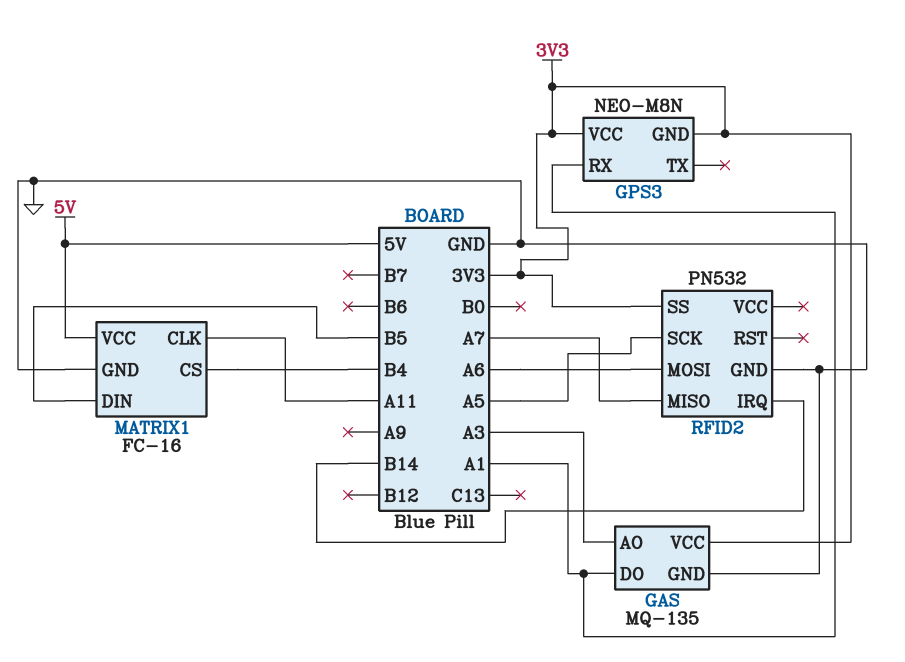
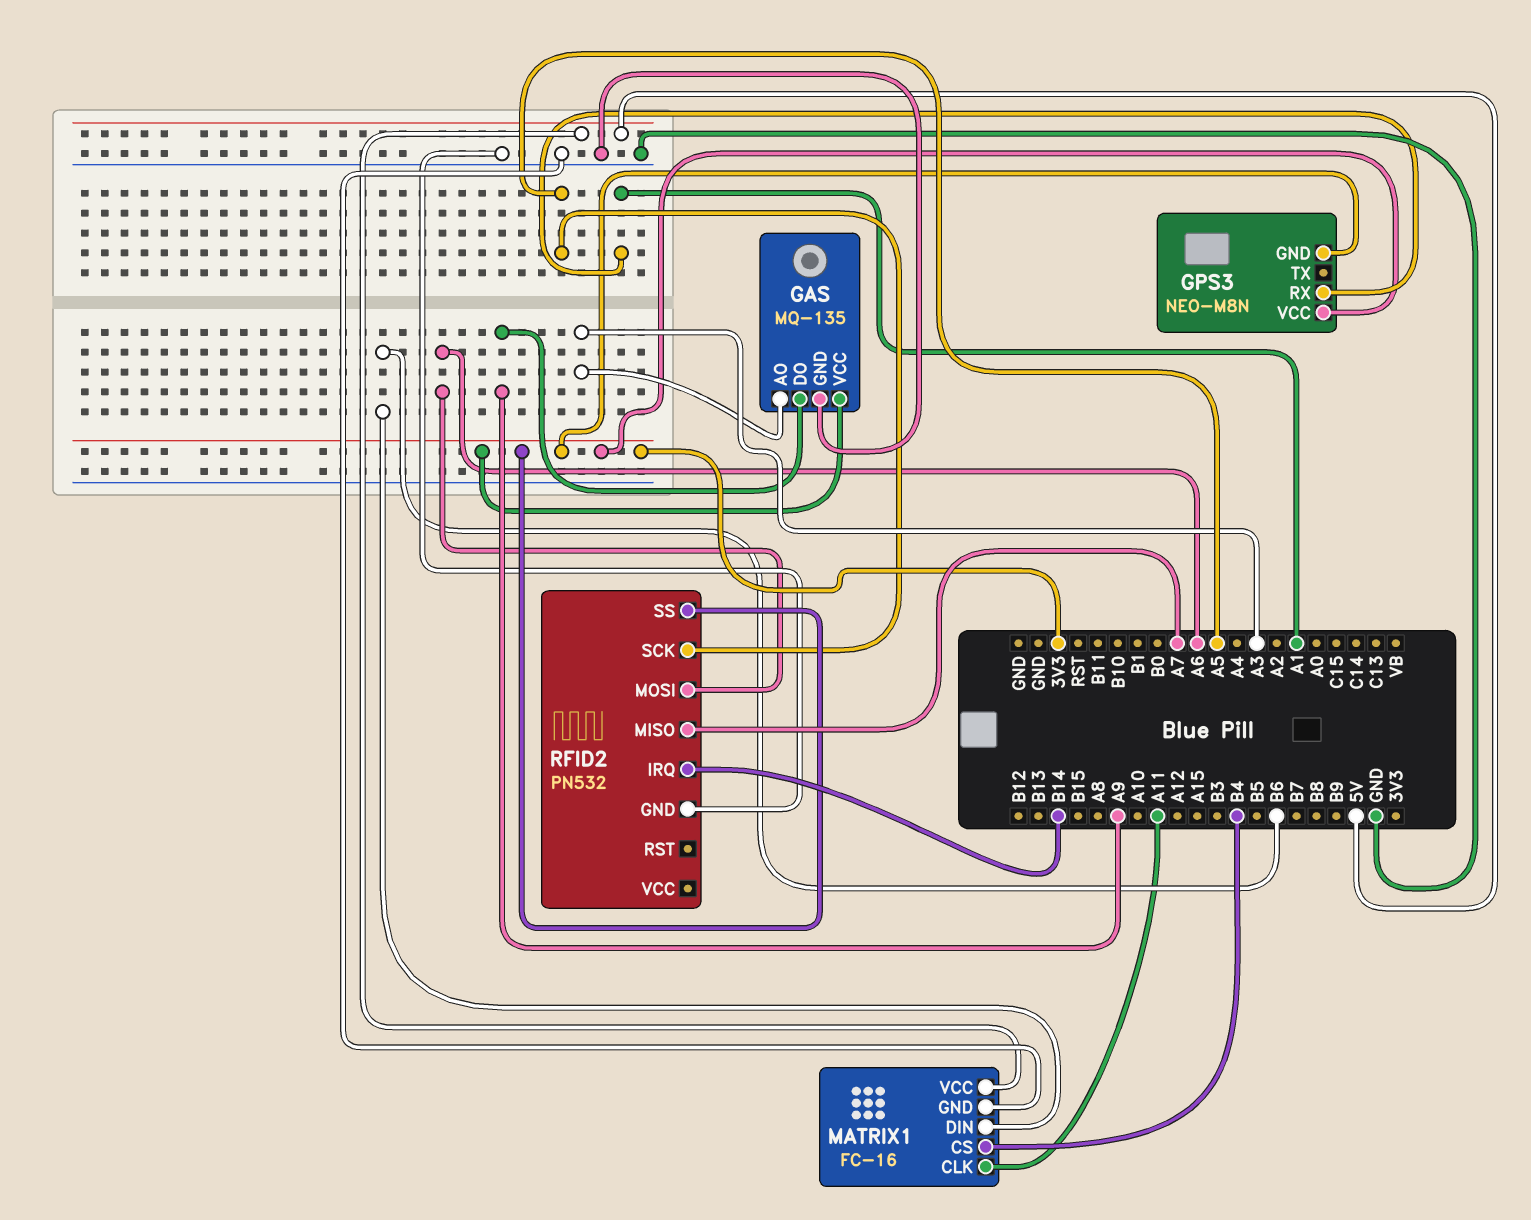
GAS pin DO: A1 -> A9
MATRIX1 pin DIN: B5 -> B6

